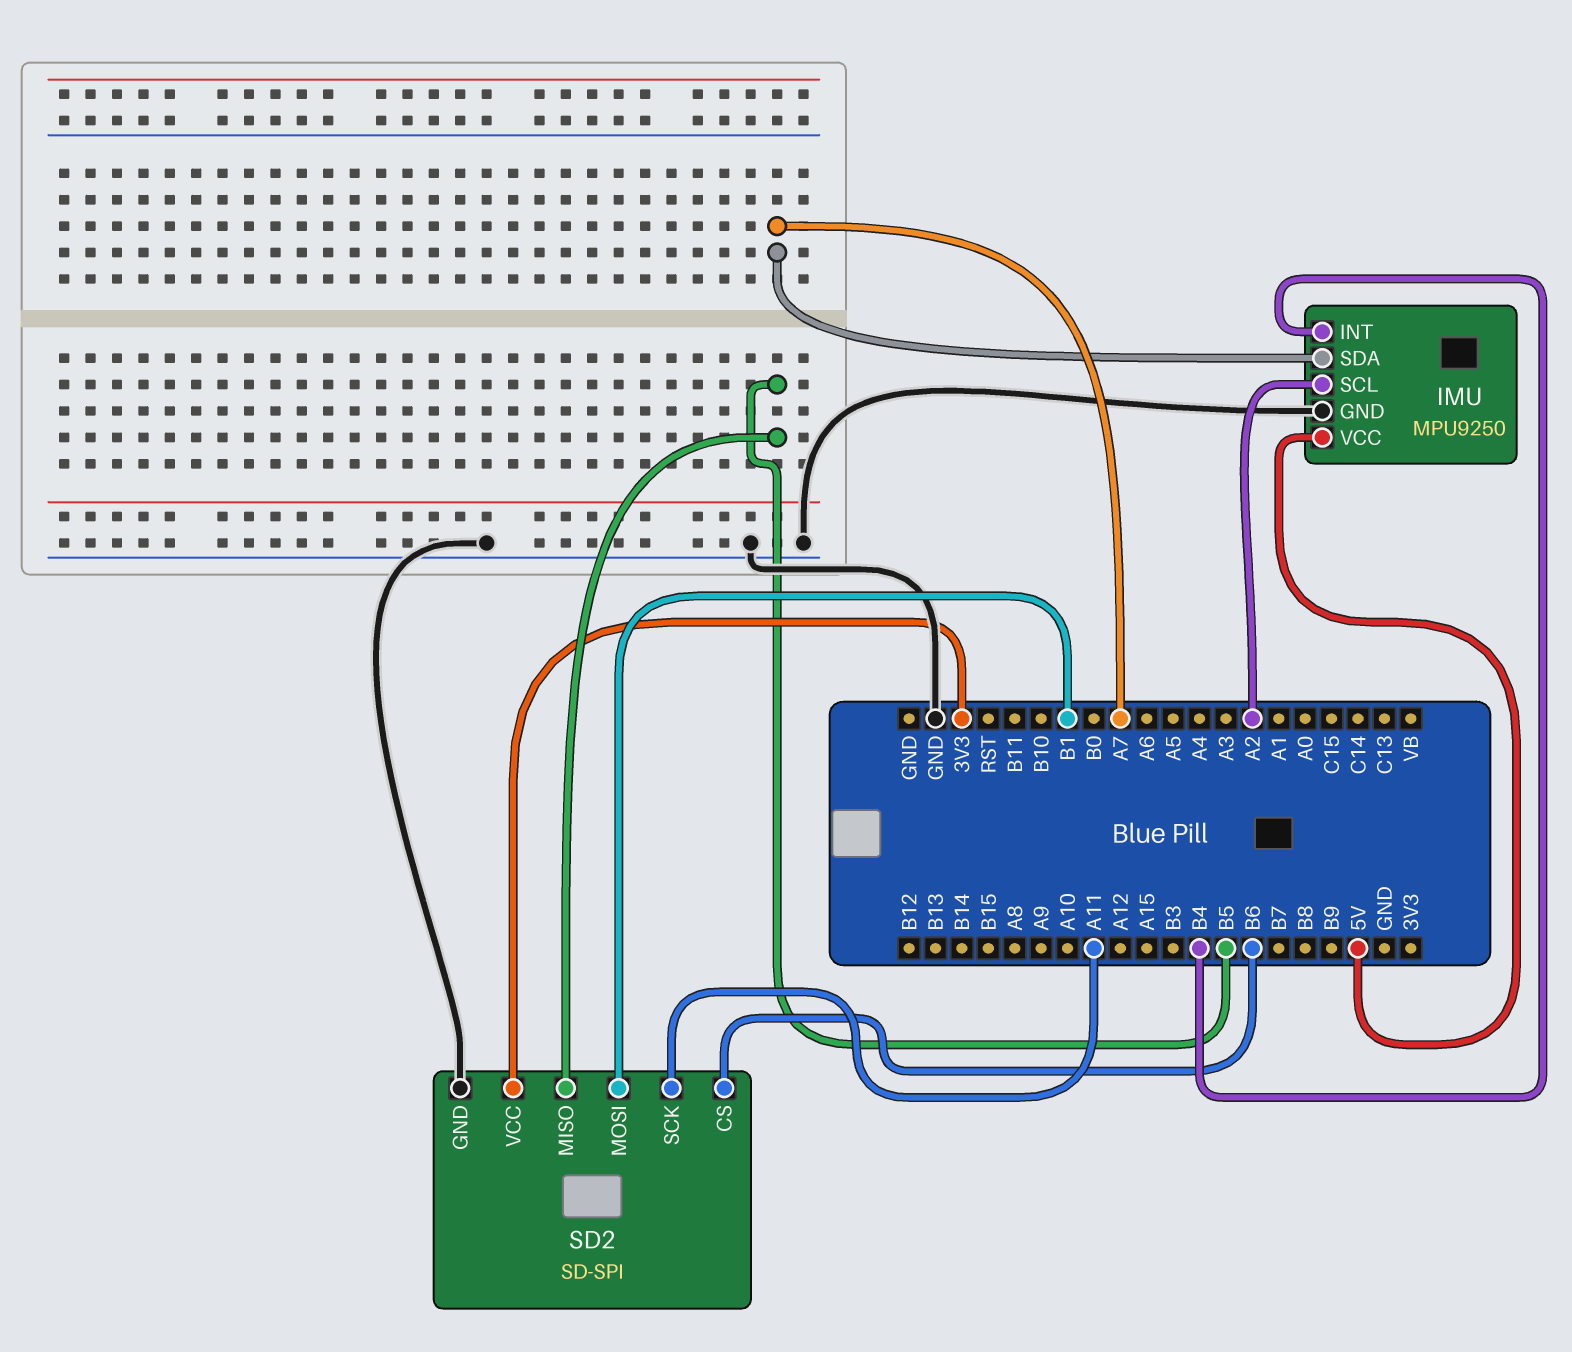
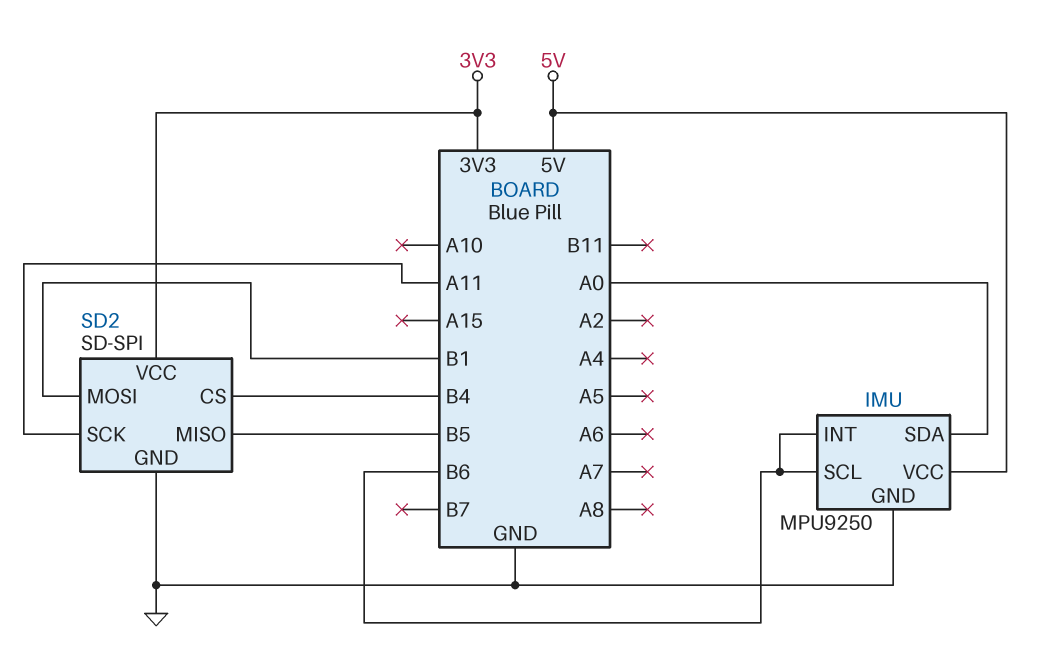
IMU pin INT: B4 -> B6
IMU pin SCL: A2 -> B6
IMU pin SDA: A7 -> A0
SD2 pin CS: B6 -> B4

